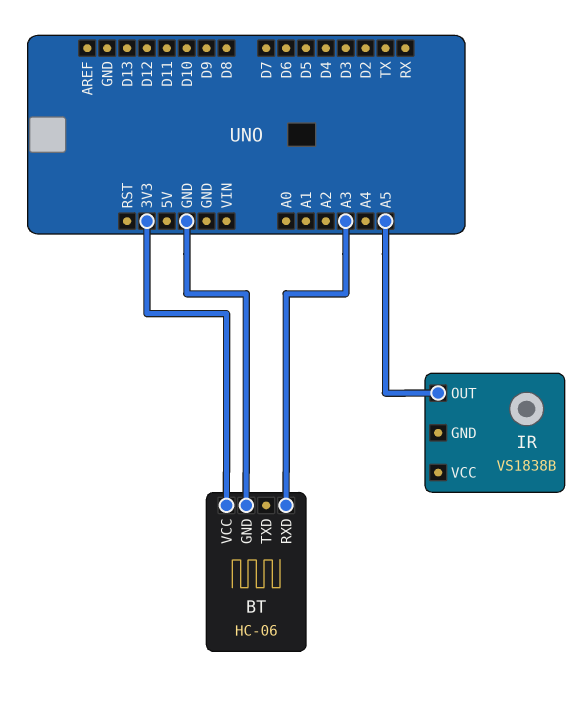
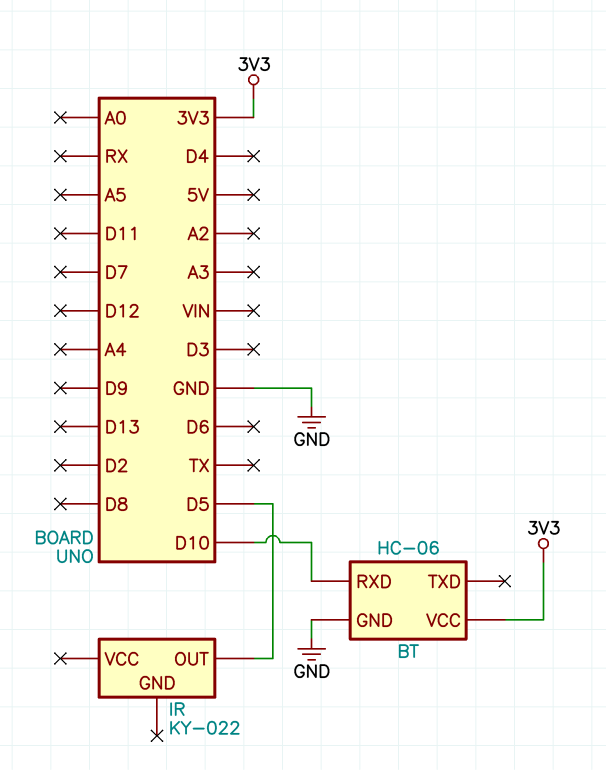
BT pin RXD: A3 -> D10
IR: VS1838B -> KY-022
IR pin OUT: A5 -> D5

